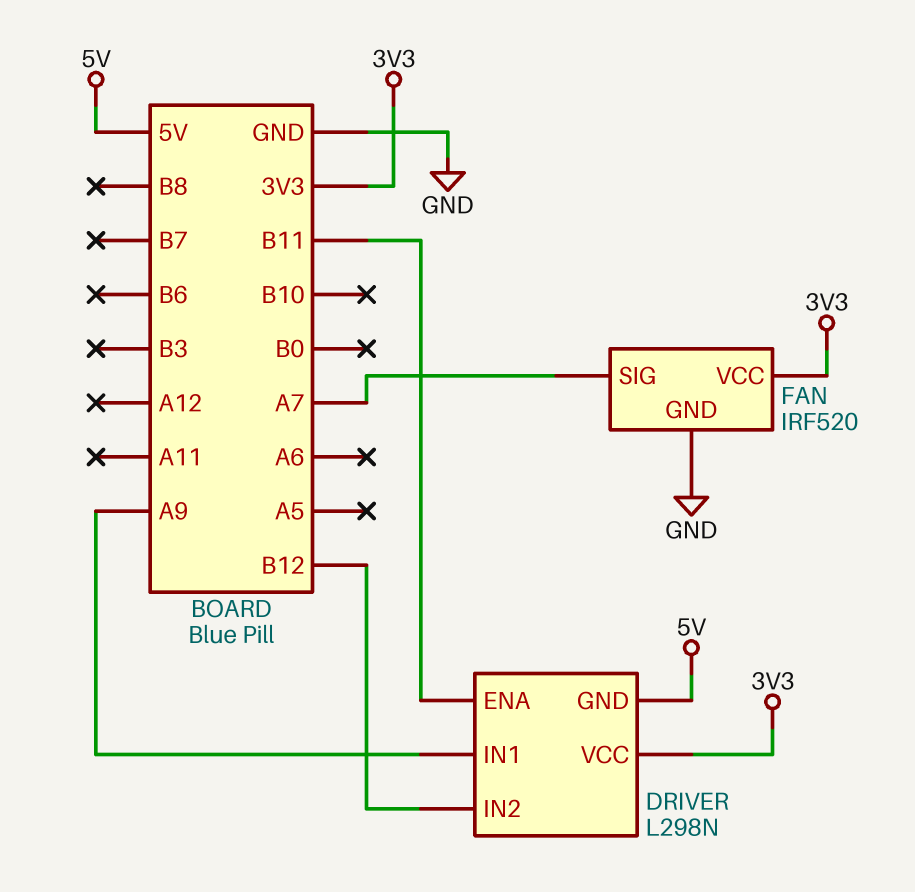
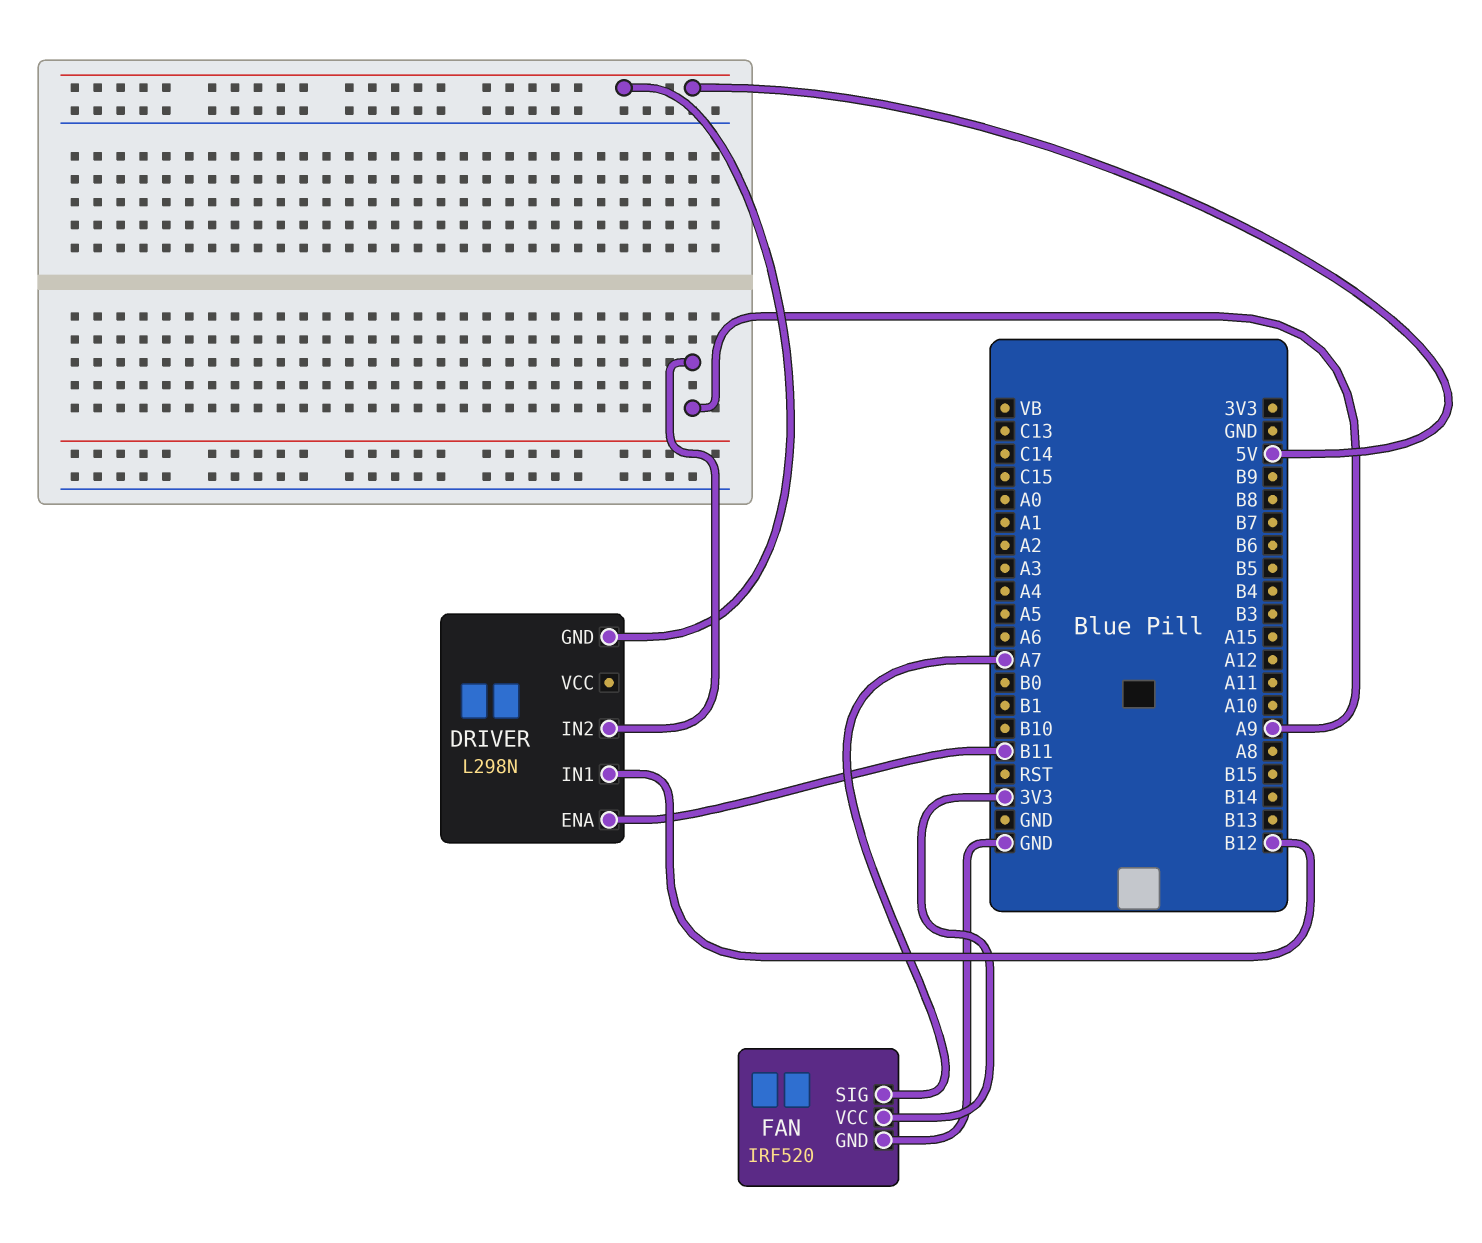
DRIVER pin IN1: A9 -> B12
DRIVER pin IN2: B12 -> A9
DRIVER pin VCC: 3V3 -> none

